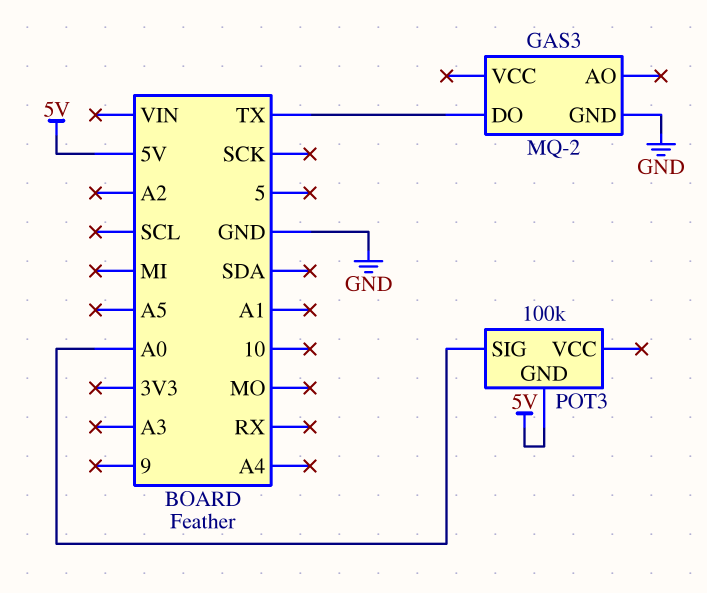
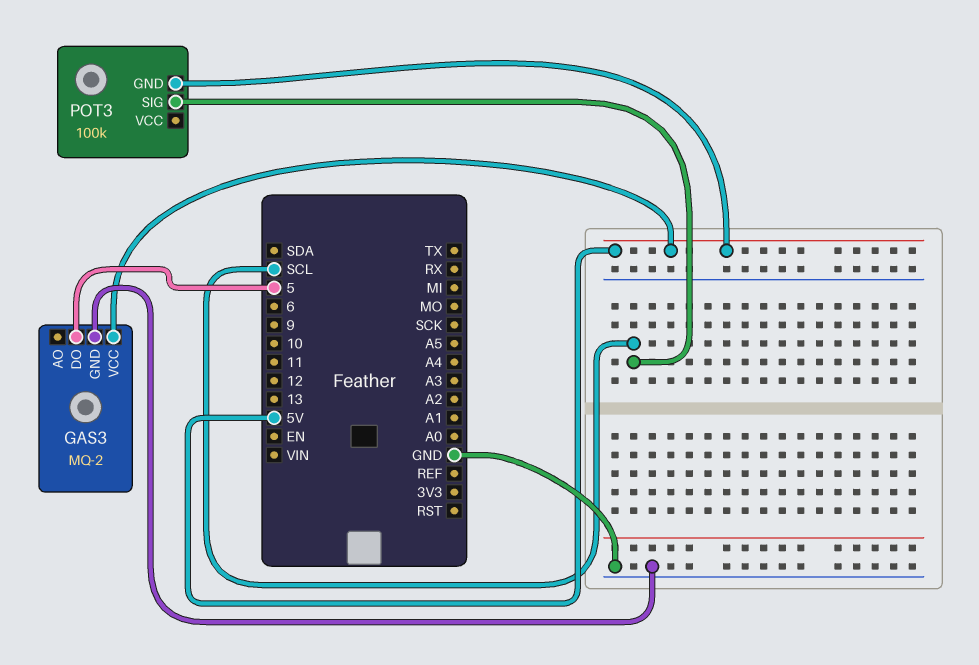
GAS3 pin DO: TX -> 5
GAS3 pin VCC: none -> 5V
POT3 pin SIG: A0 -> SCL

